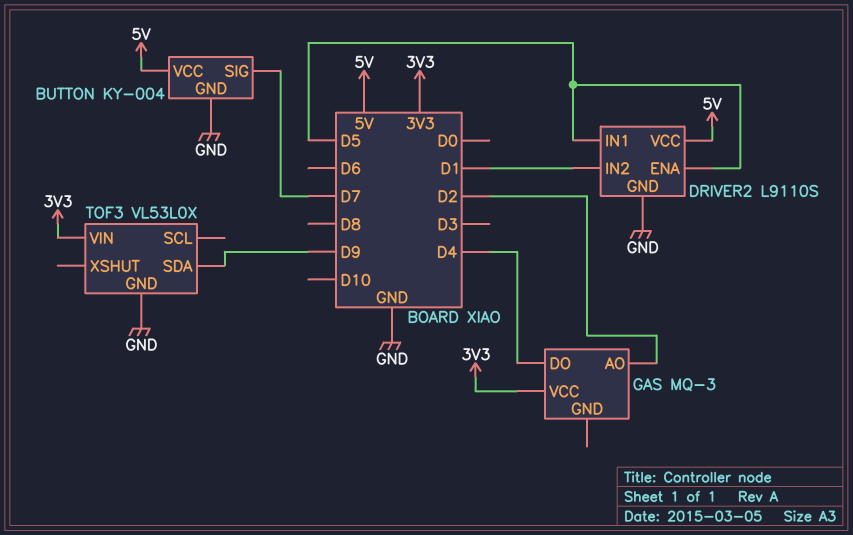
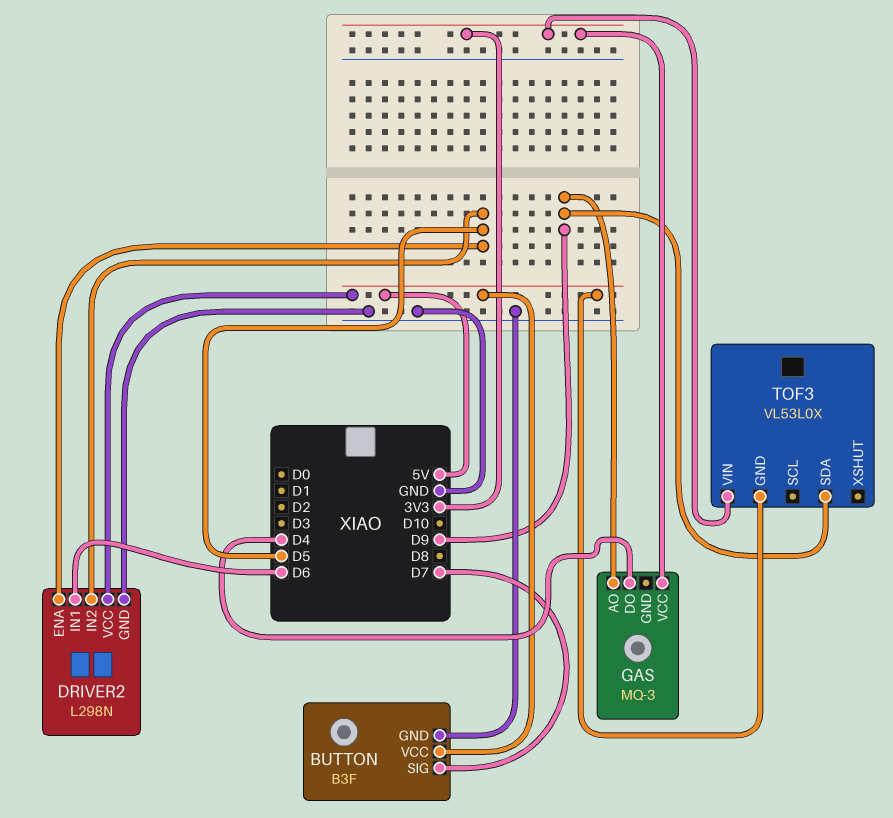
BUTTON: KY-004 -> B3F
DRIVER2: L9110S -> L298N
DRIVER2 pin IN1: D5 -> D6
DRIVER2 pin IN2: D1 -> D5
GAS pin AO: D2 -> D9
TOF3 pin GND: GND -> 5V

